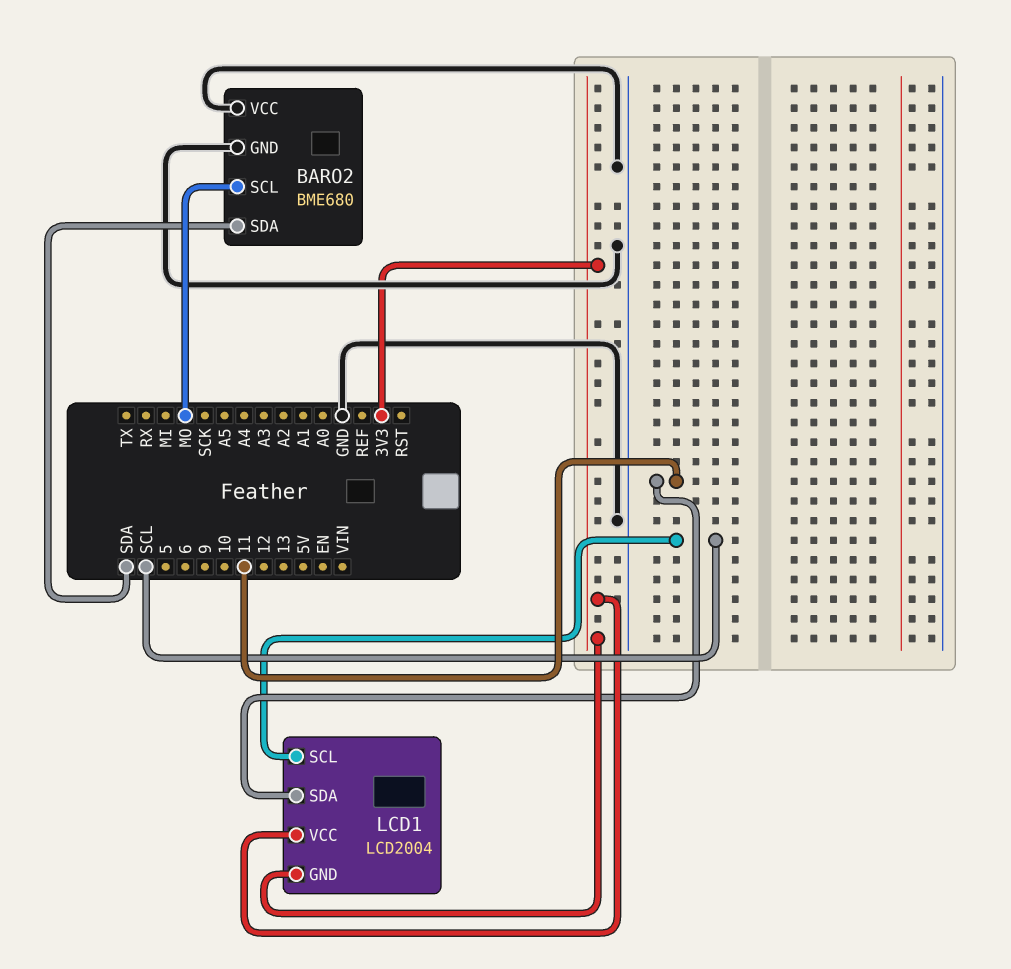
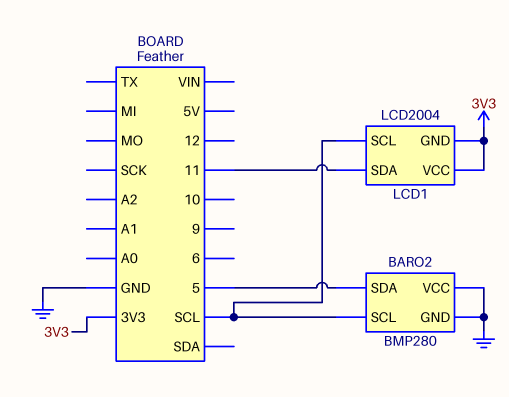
BARO2: BME680 -> BMP280
BARO2 pin SCL: MO -> SCL
BARO2 pin SDA: SDA -> 5

